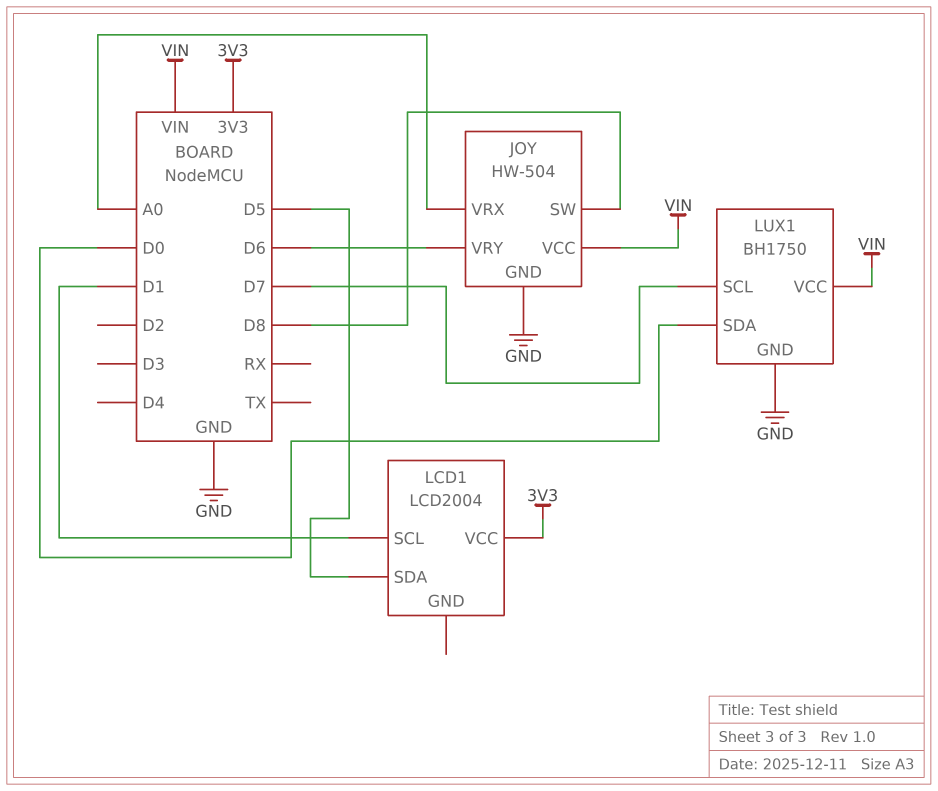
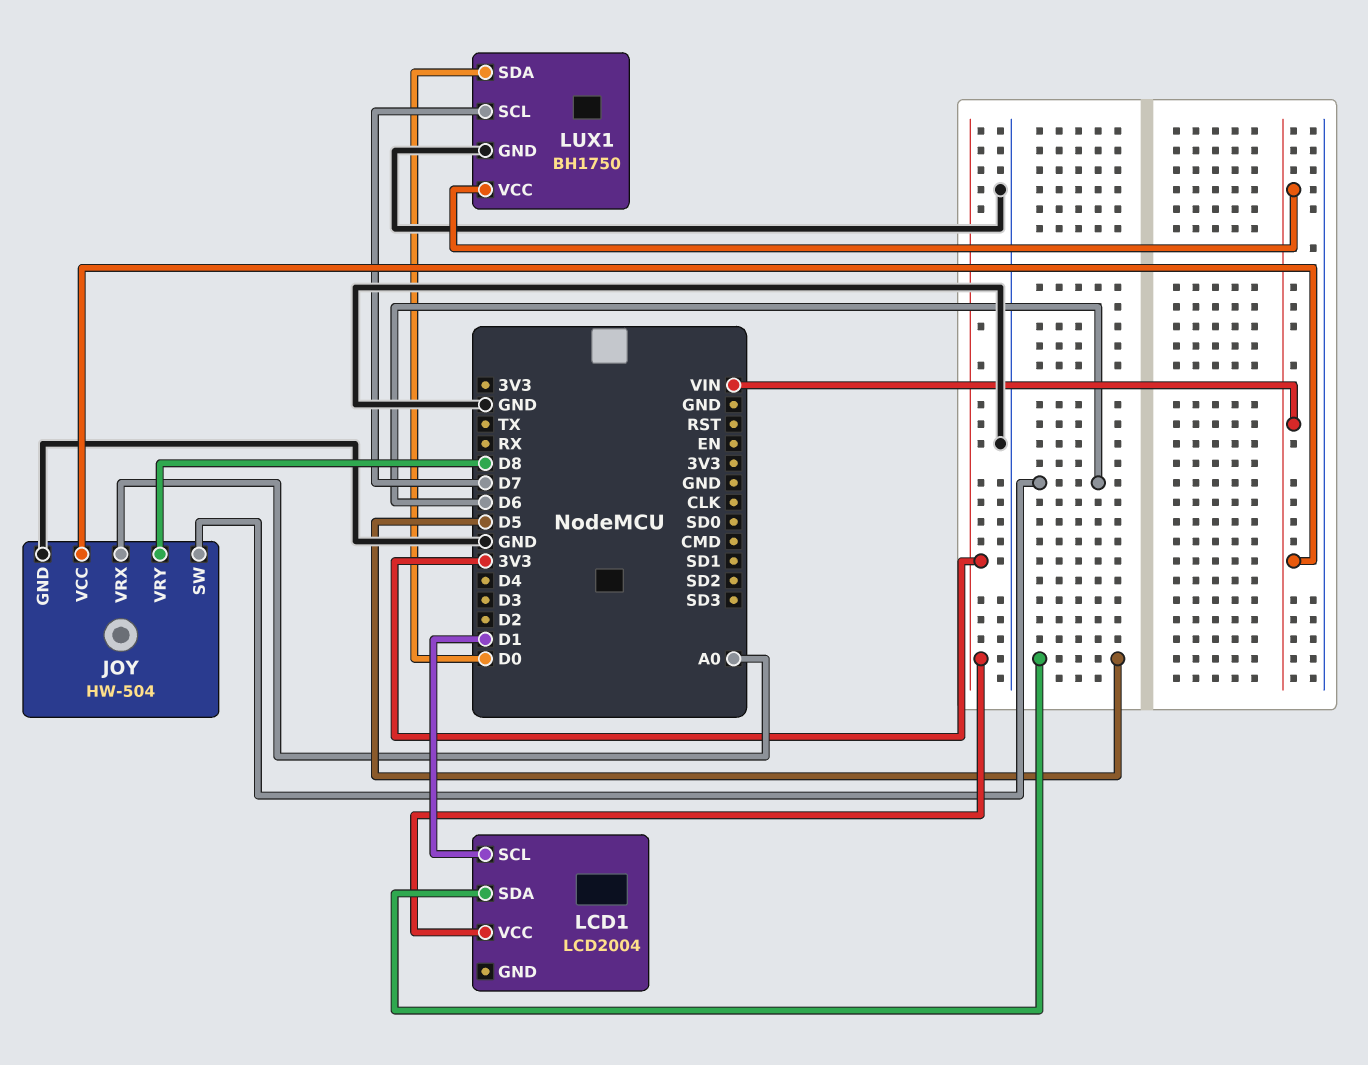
JOY pin SW: D8 -> D6
JOY pin VRY: D6 -> D8

